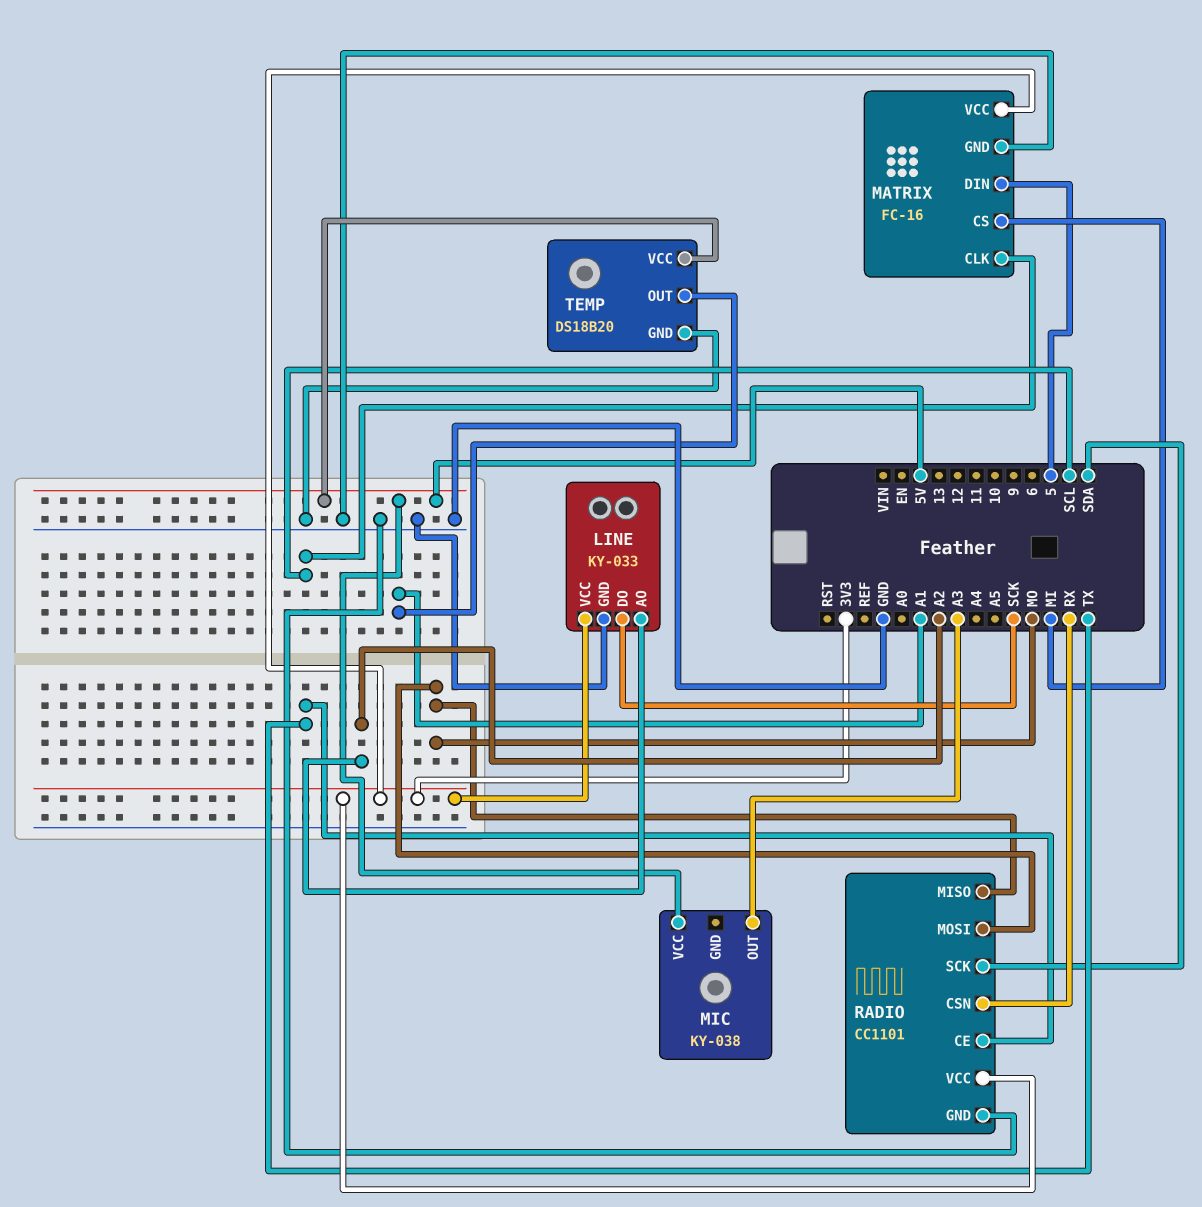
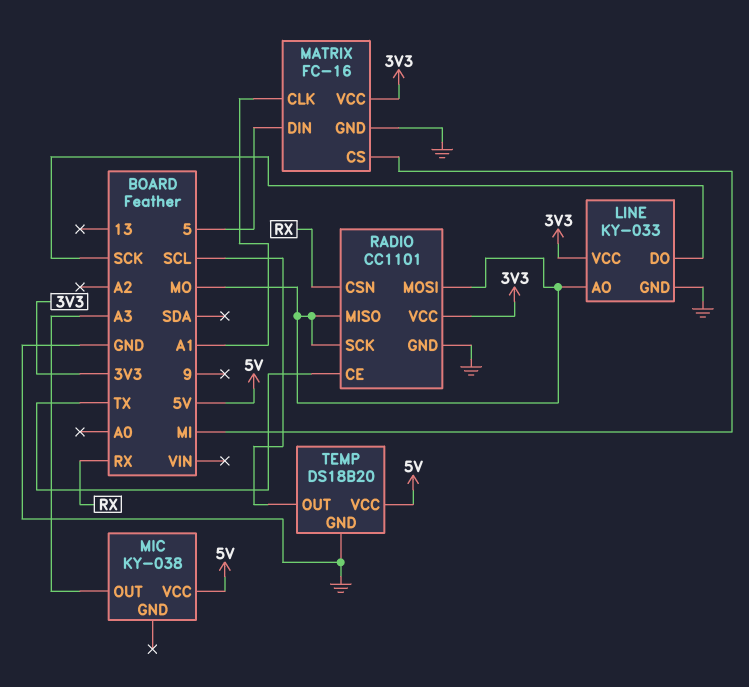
LINE pin AO: A2 -> MO
MATRIX pin CLK: SCL -> A1
RADIO pin SCK: SDA -> MO
TEMP pin OUT: A1 -> SCL

